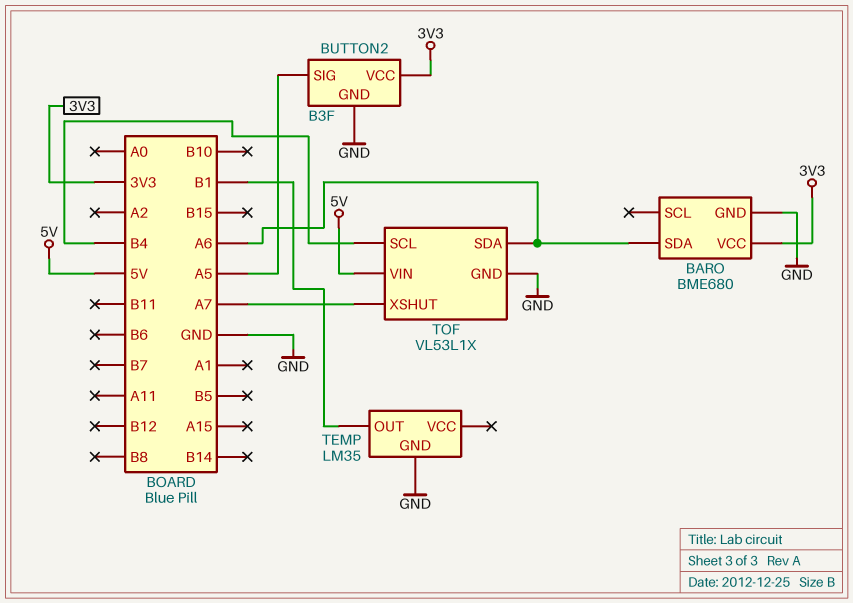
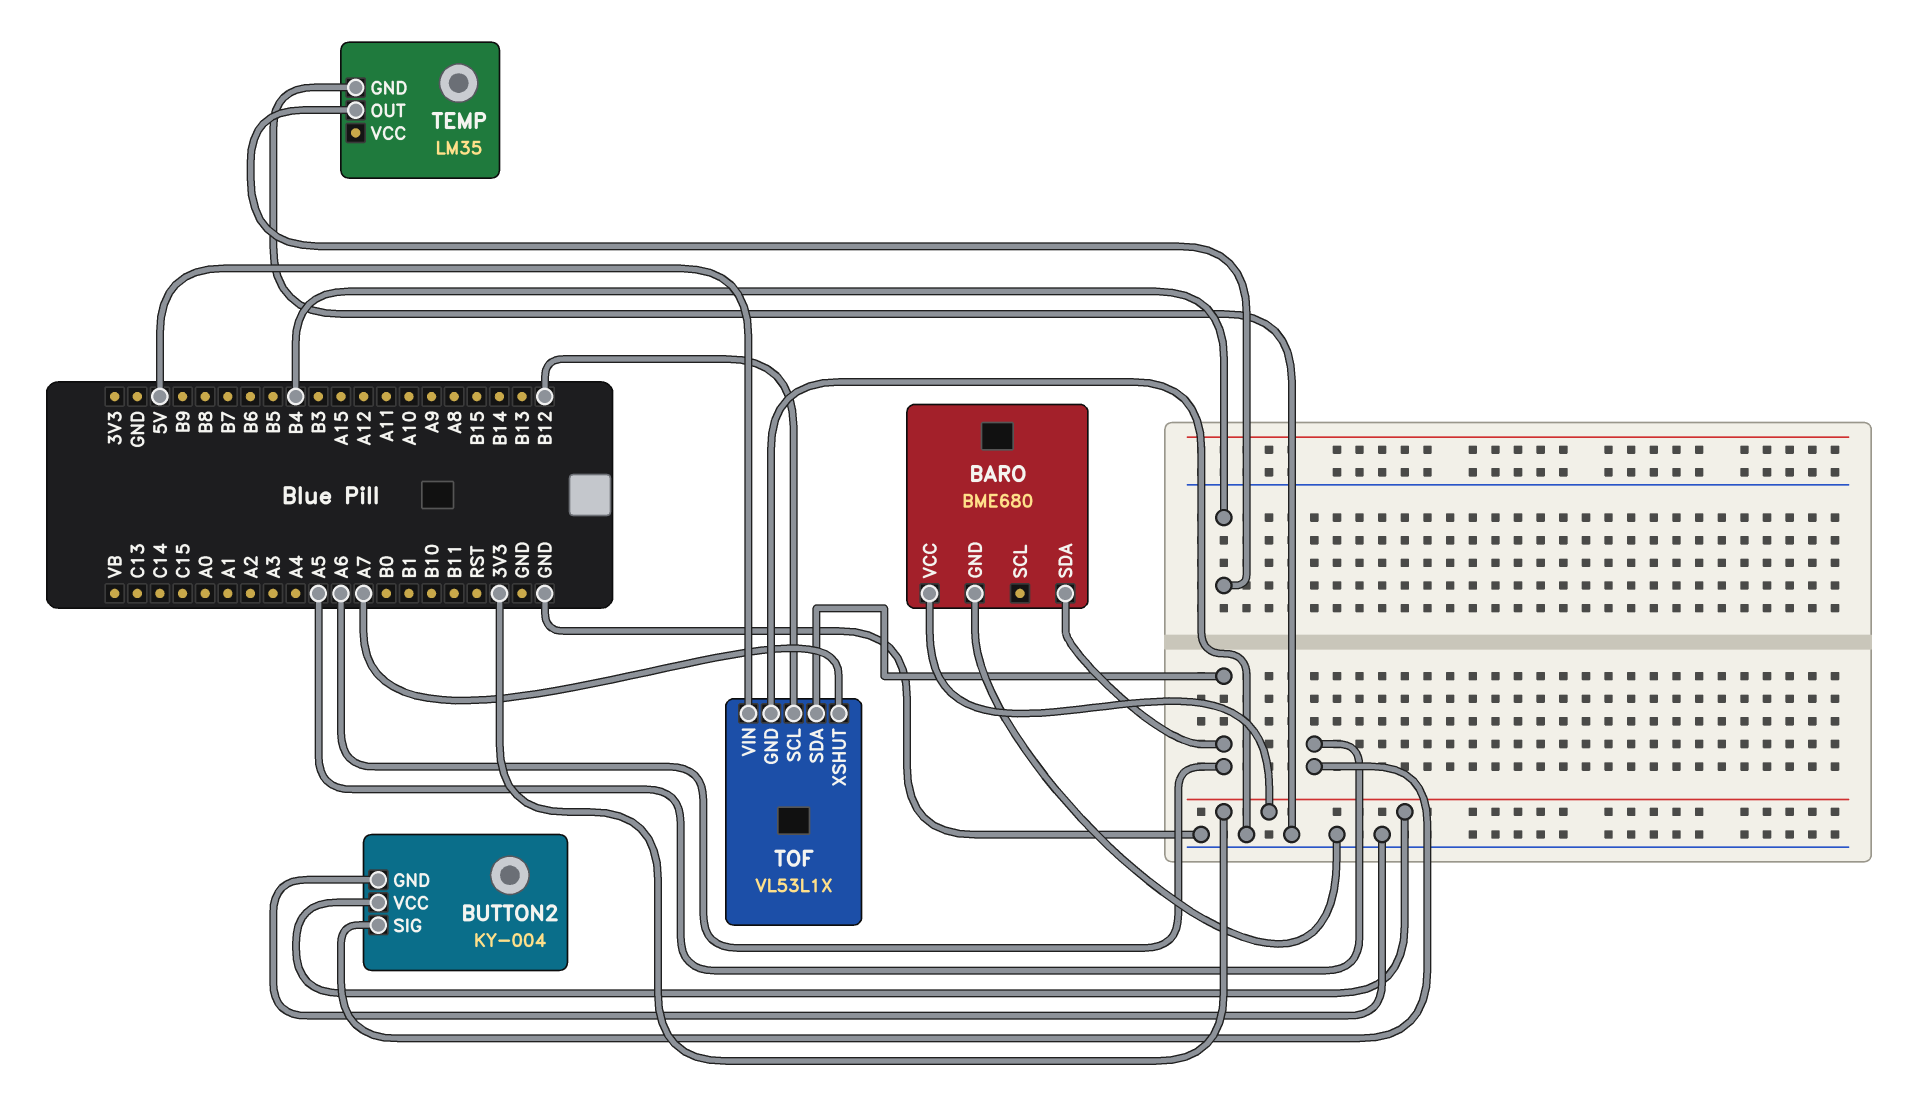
BUTTON2: B3F -> KY-004
TEMP pin OUT: B1 -> B4
TOF pin SCL: B4 -> B12

